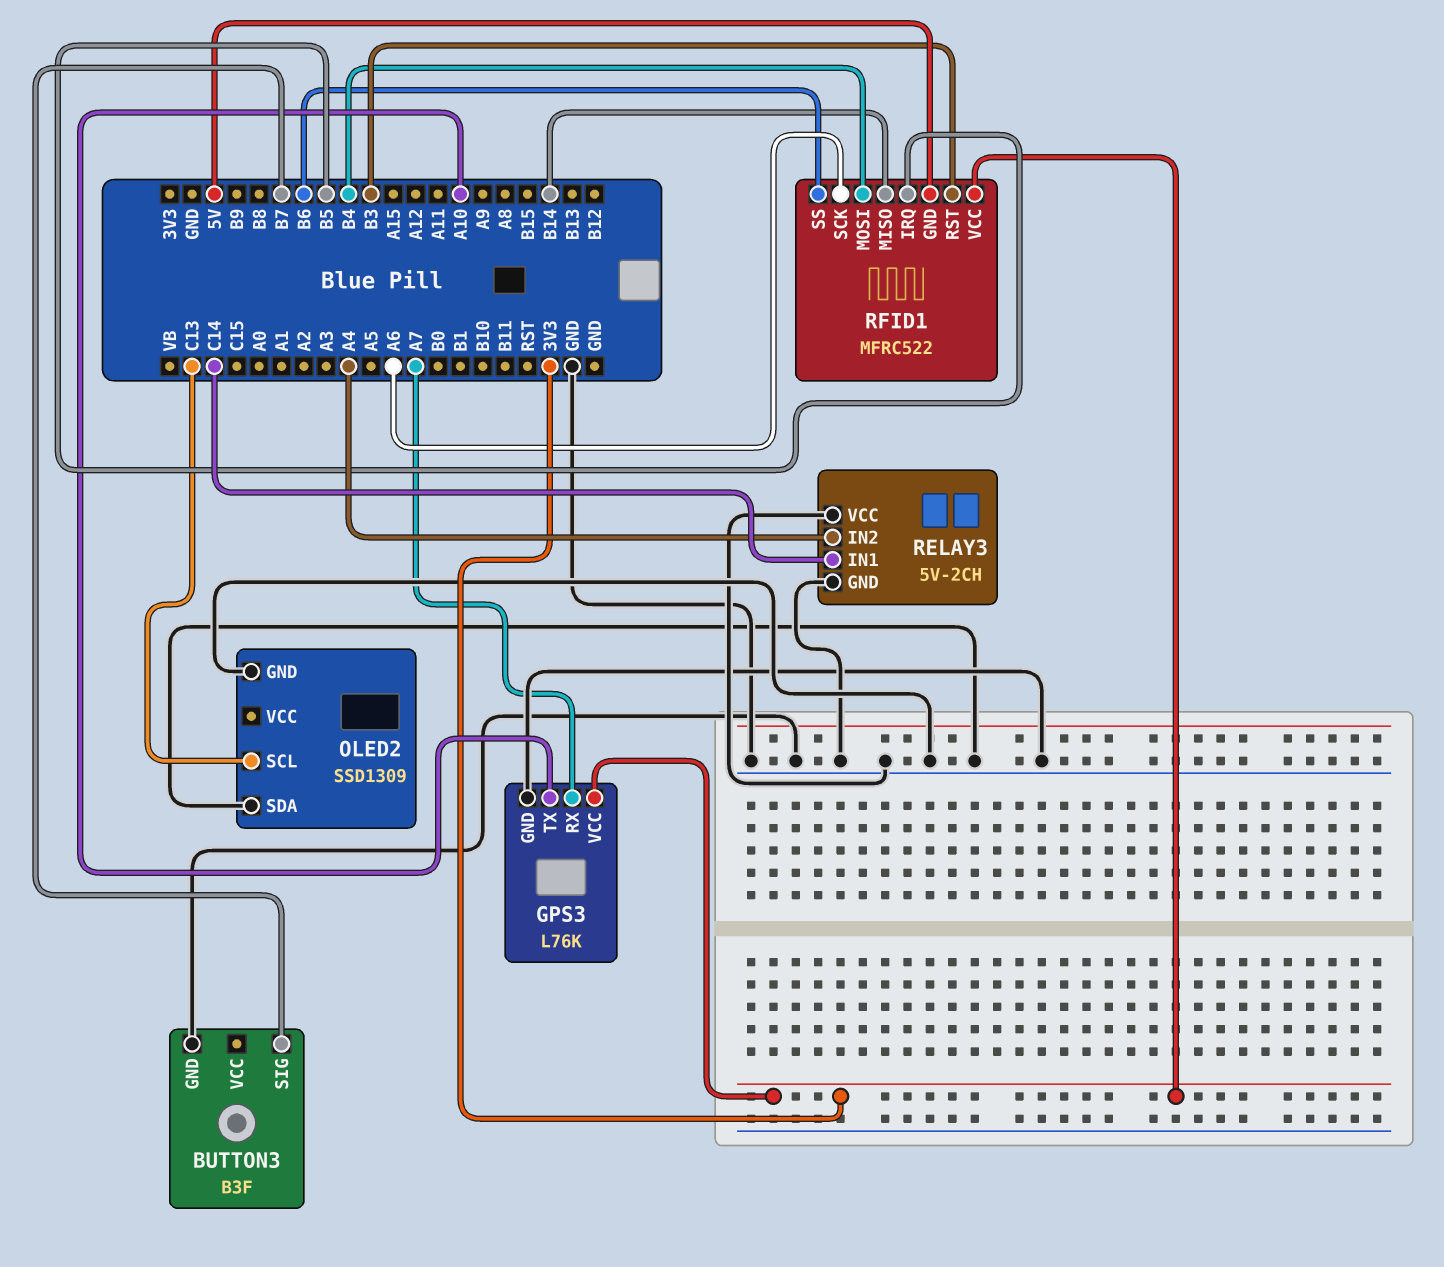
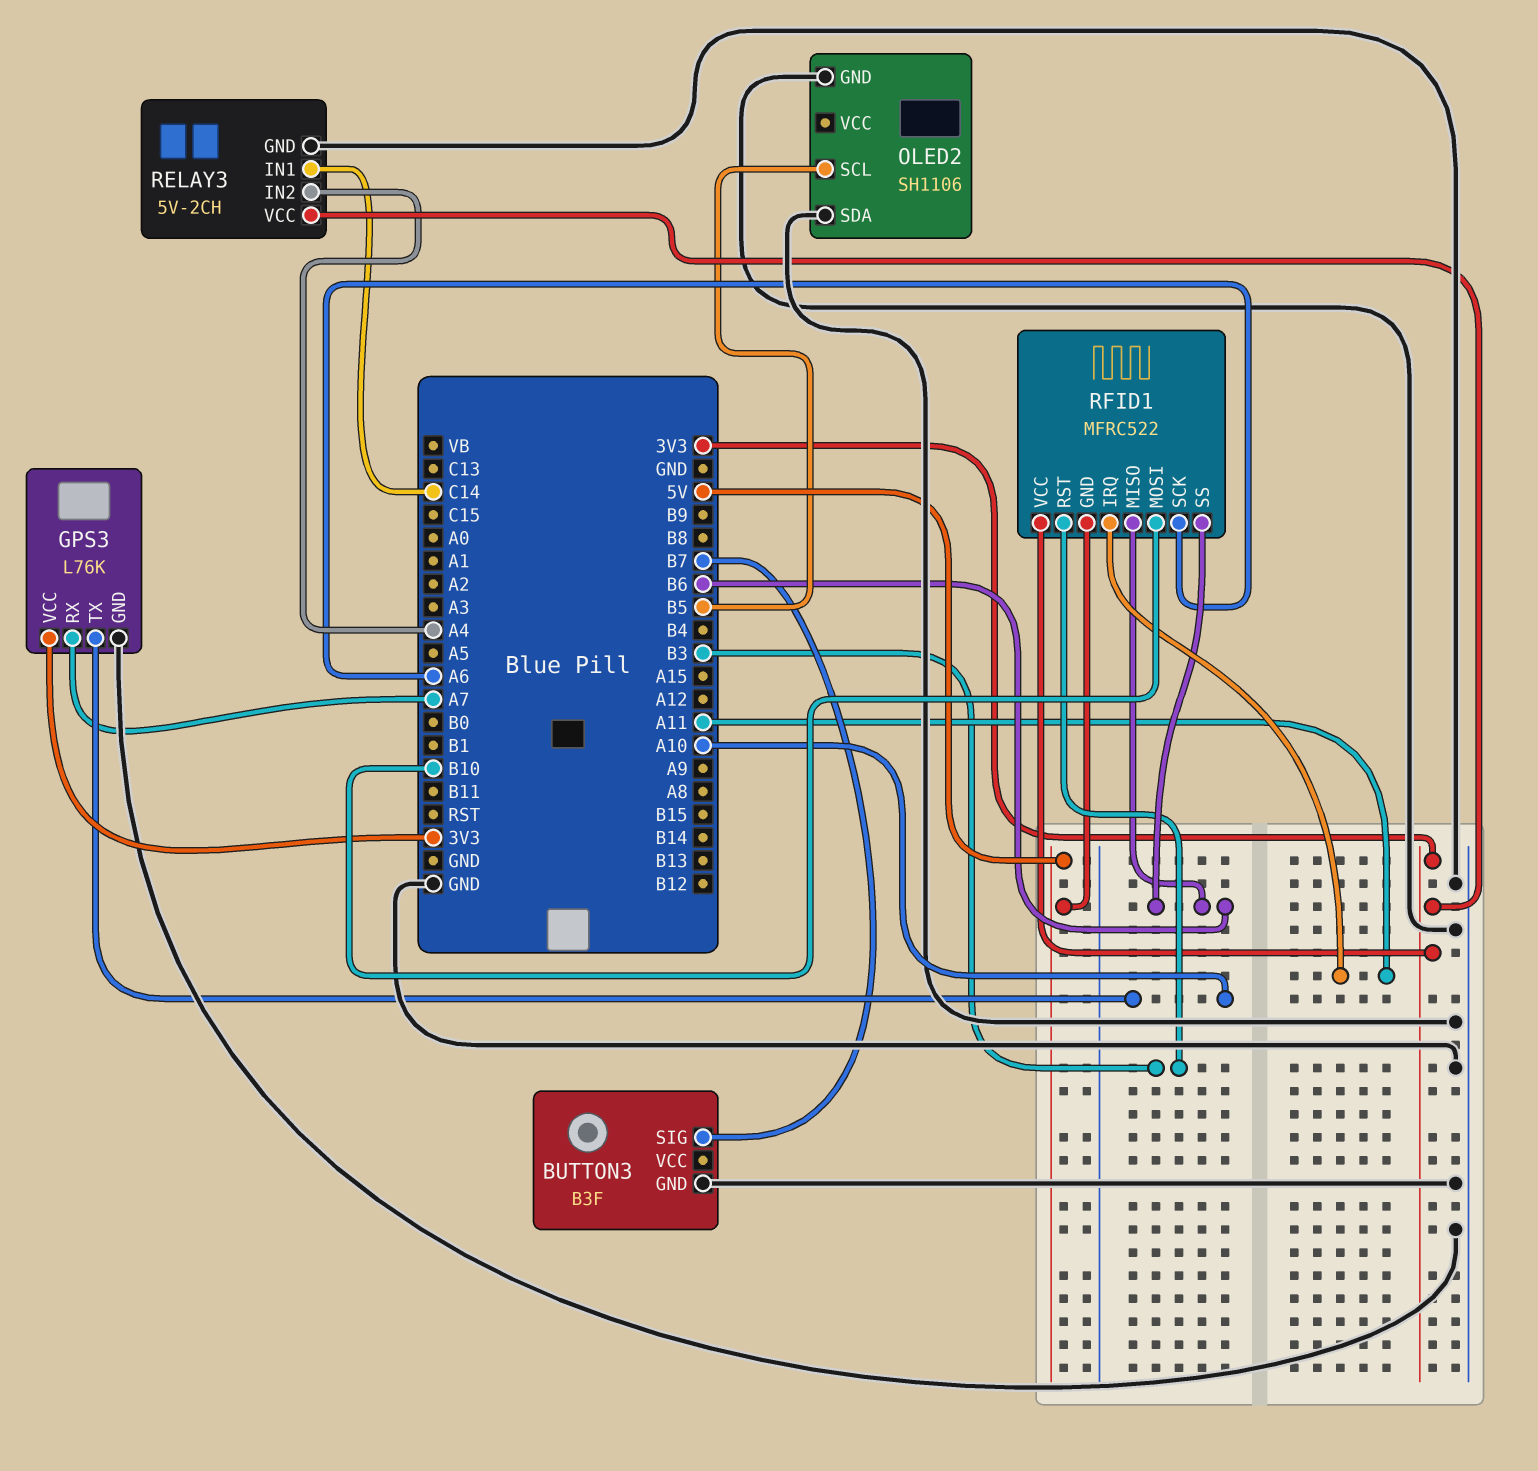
OLED2: SSD1309 -> SH1106
OLED2 pin SCL: C13 -> B5
RELAY3 pin VCC: GND -> 3V3
RFID1 pin IRQ: B5 -> A11
RFID1 pin MISO: B14 -> B6
RFID1 pin MOSI: B4 -> B10

